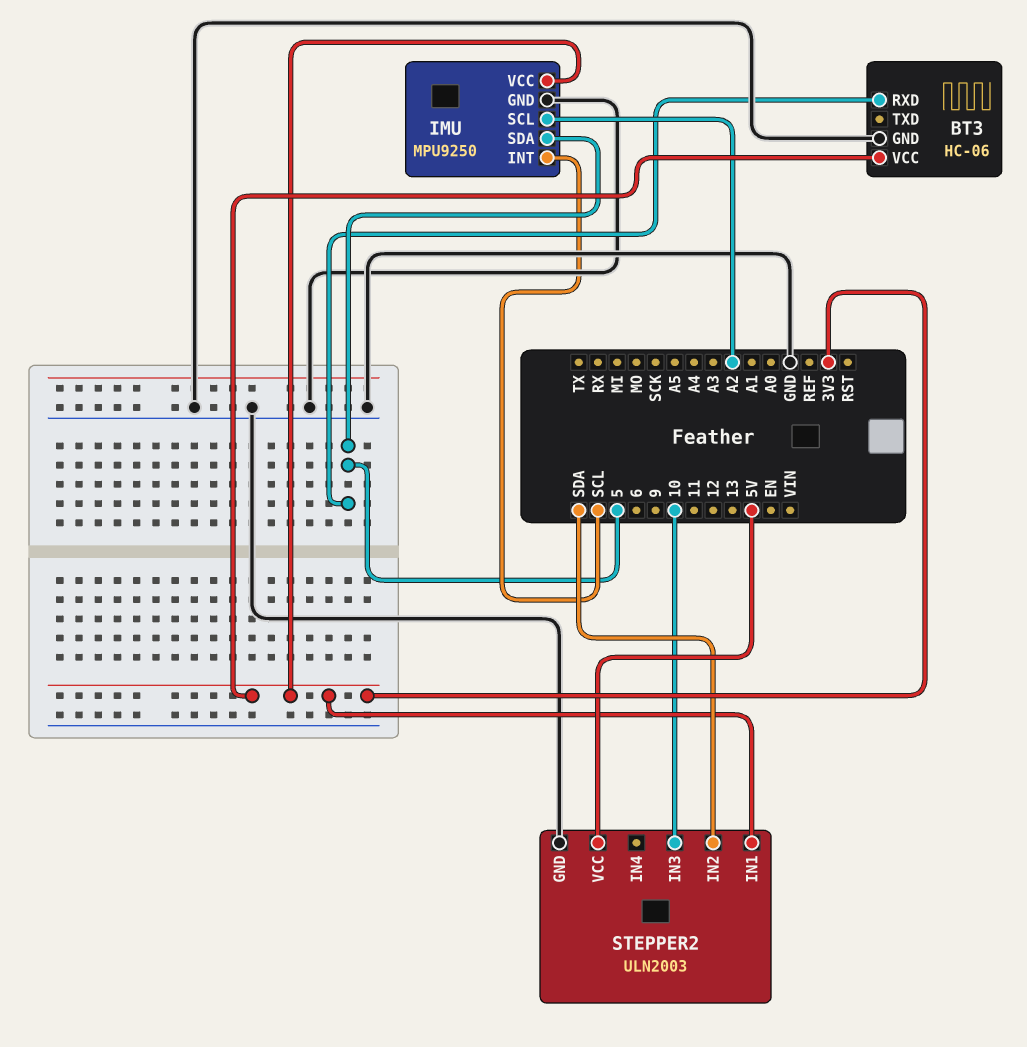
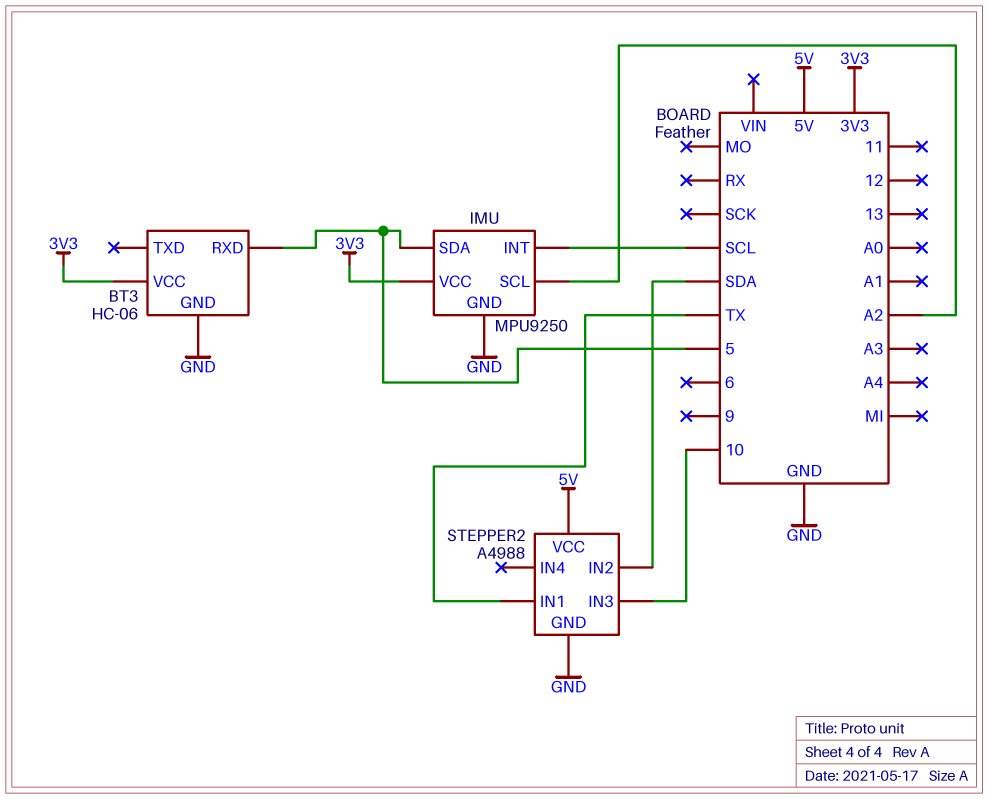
STEPPER2: ULN2003 -> A4988
STEPPER2 pin IN1: 3V3 -> TX

